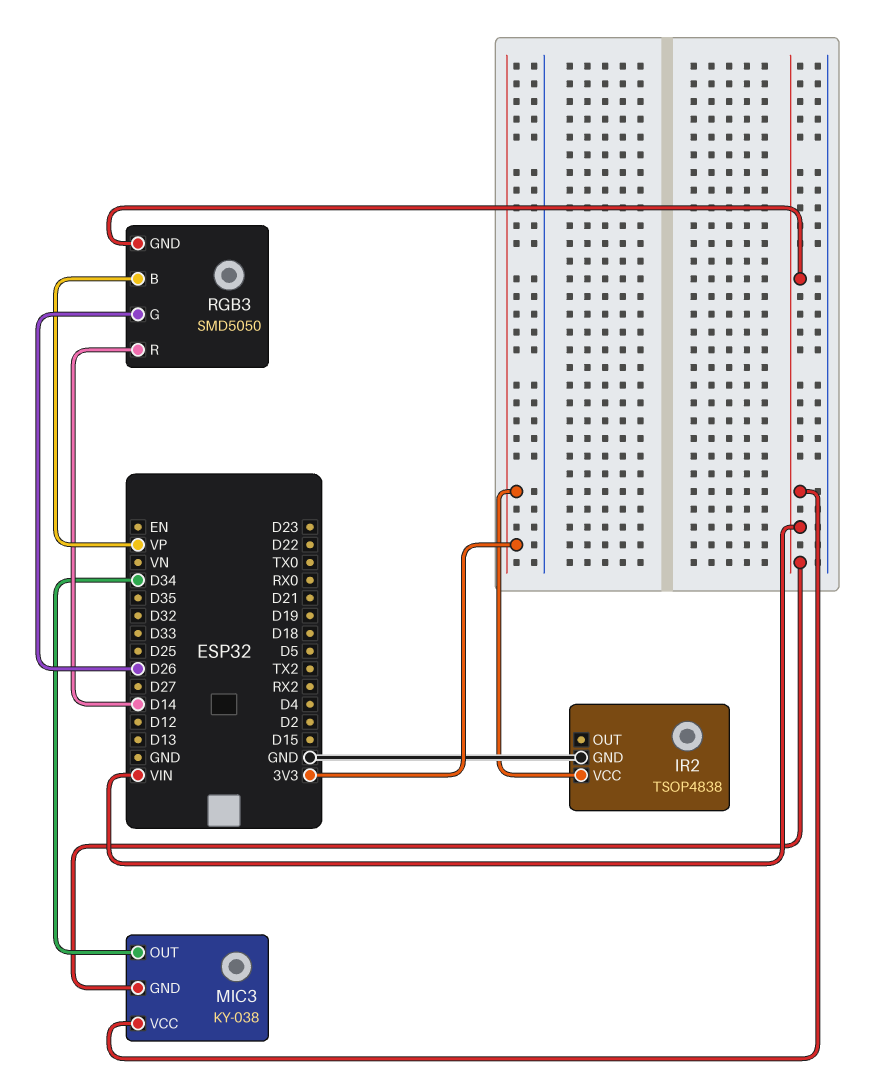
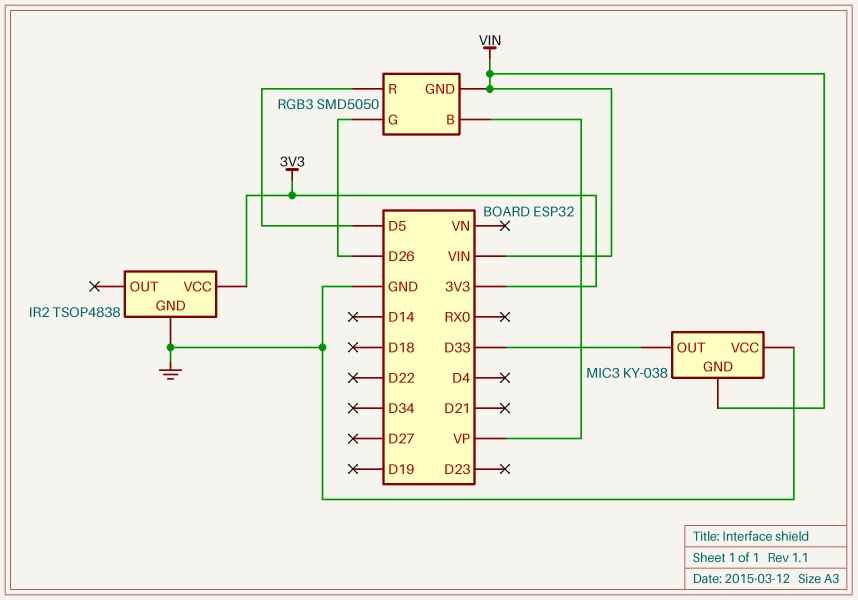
MIC3 pin OUT: D34 -> D33
MIC3 pin VCC: VIN -> GND
RGB3 pin R: D14 -> D5

